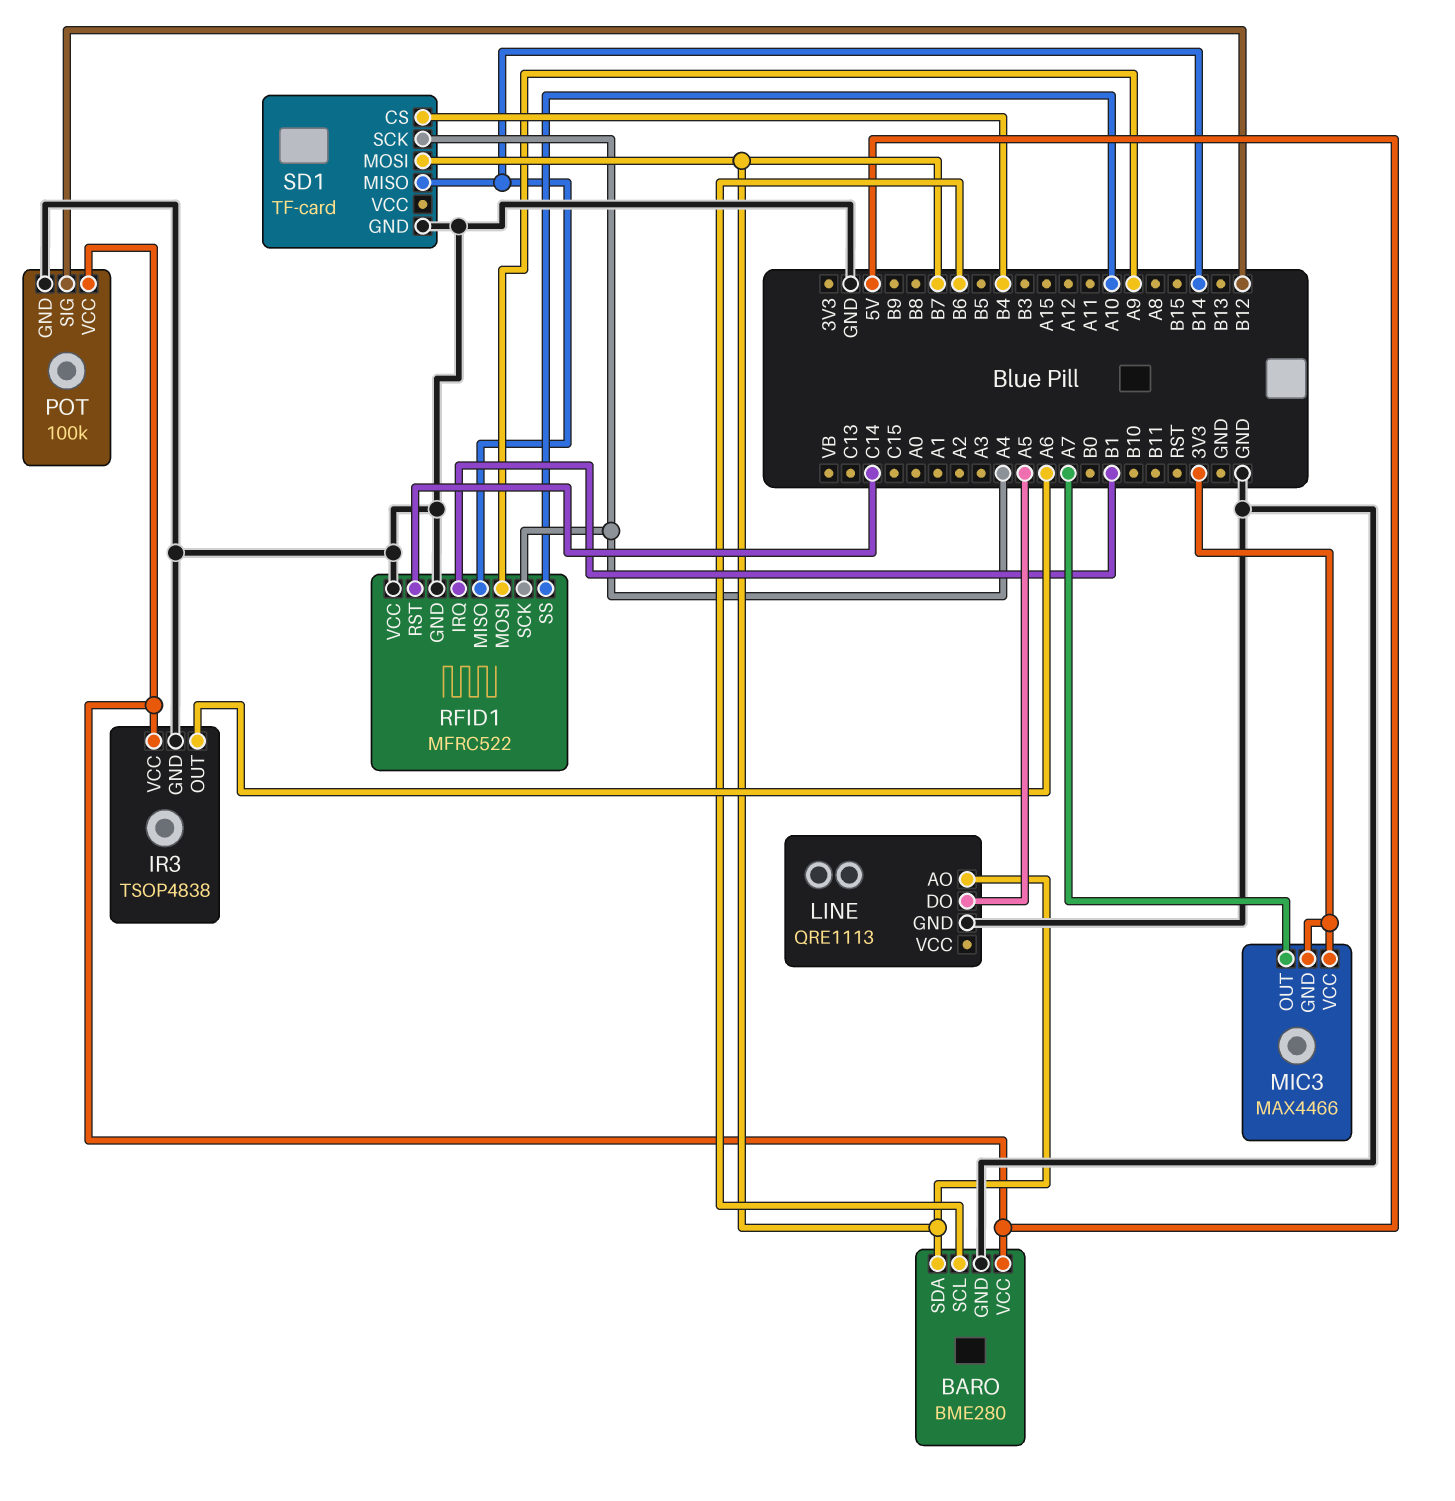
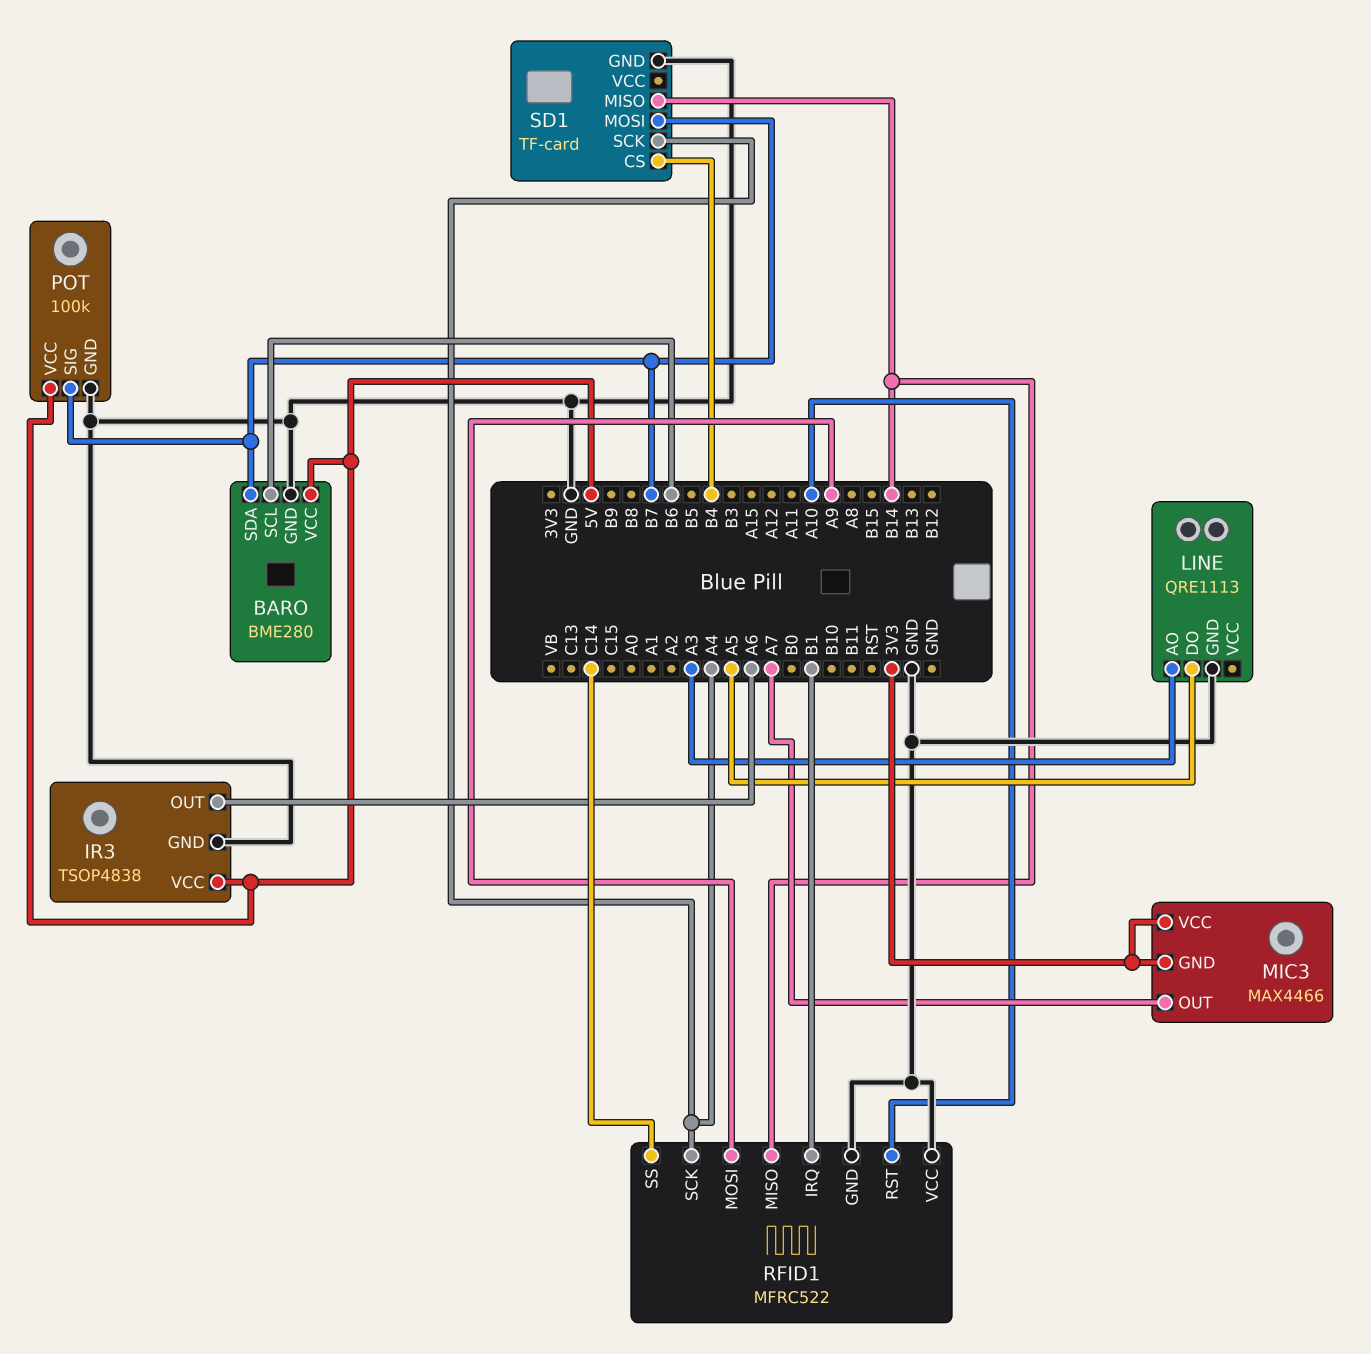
LINE pin AO: B7 -> A3
POT pin SIG: B12 -> B7
RFID1 pin RST: C14 -> A10
RFID1 pin SS: A10 -> C14

